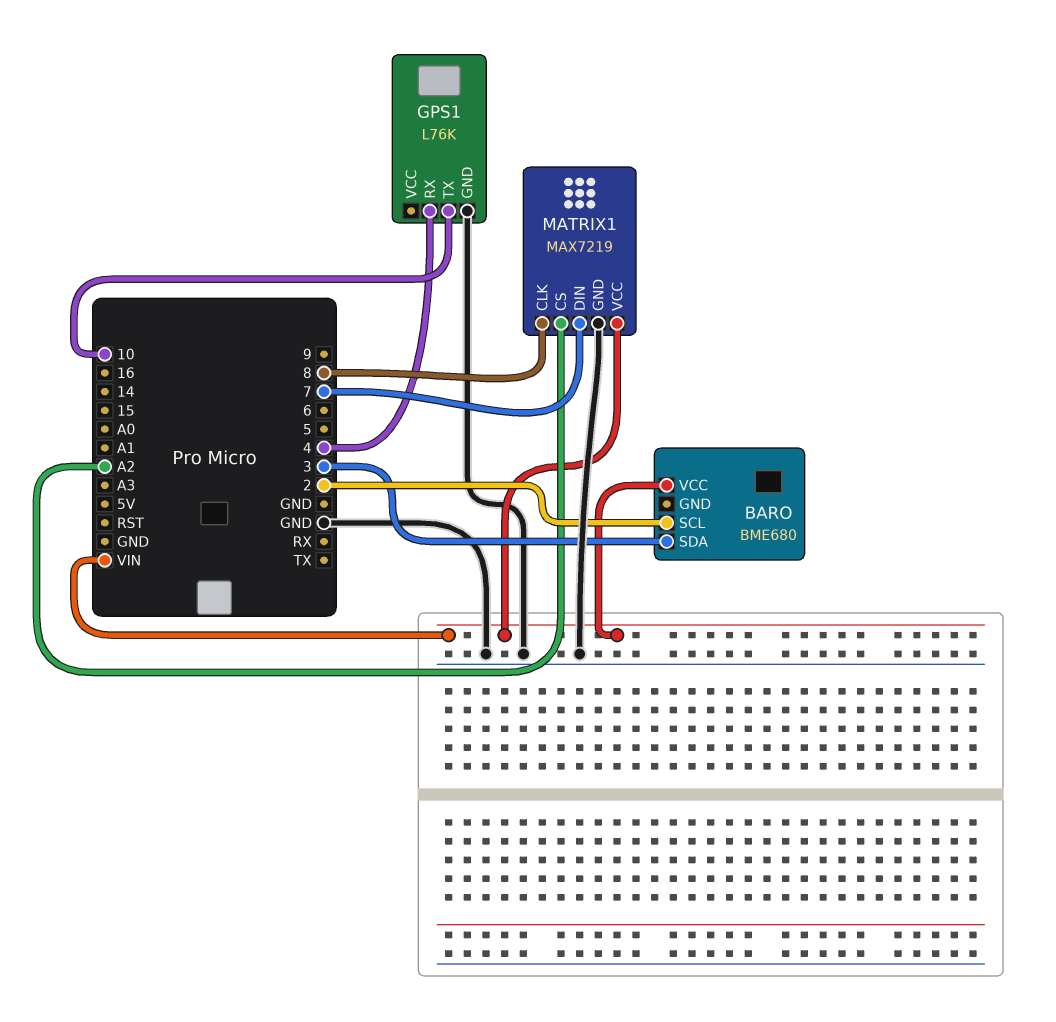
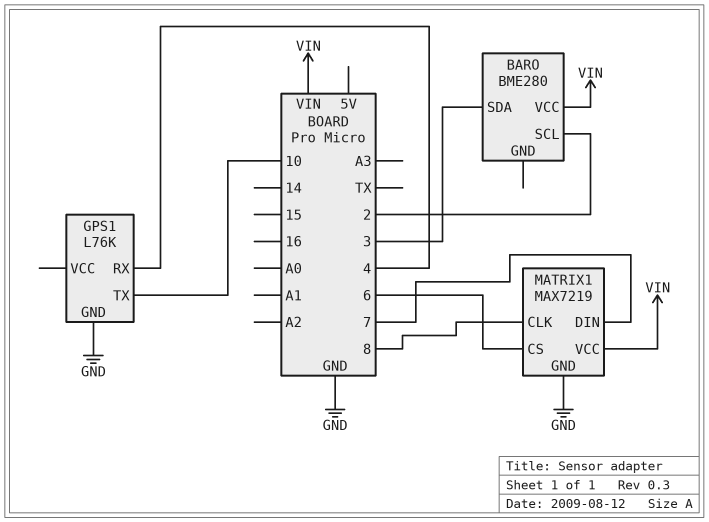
BARO: BME680 -> BME280
MATRIX1 pin CS: A2 -> 6

